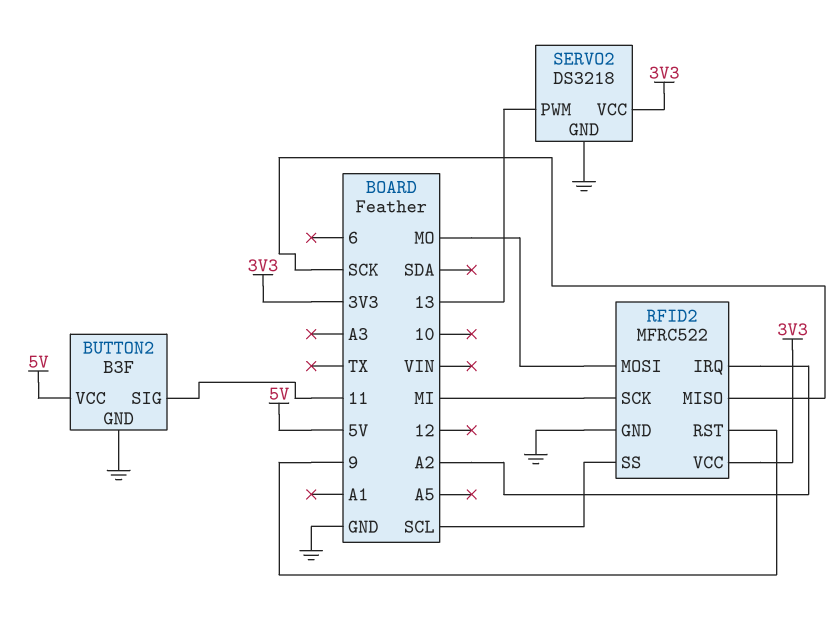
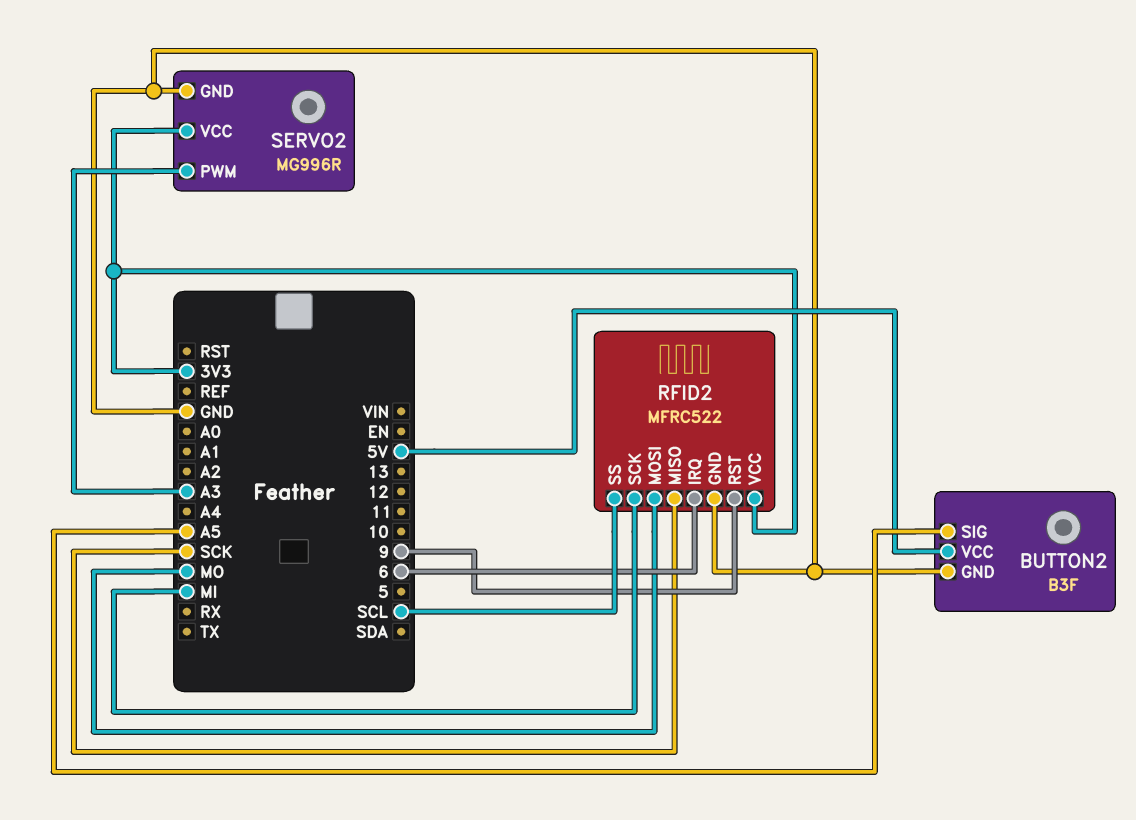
BUTTON2 pin SIG: 11 -> A5
RFID2 pin IRQ: A2 -> 6
SERVO2: DS3218 -> MG996R
SERVO2 pin PWM: 13 -> A3

